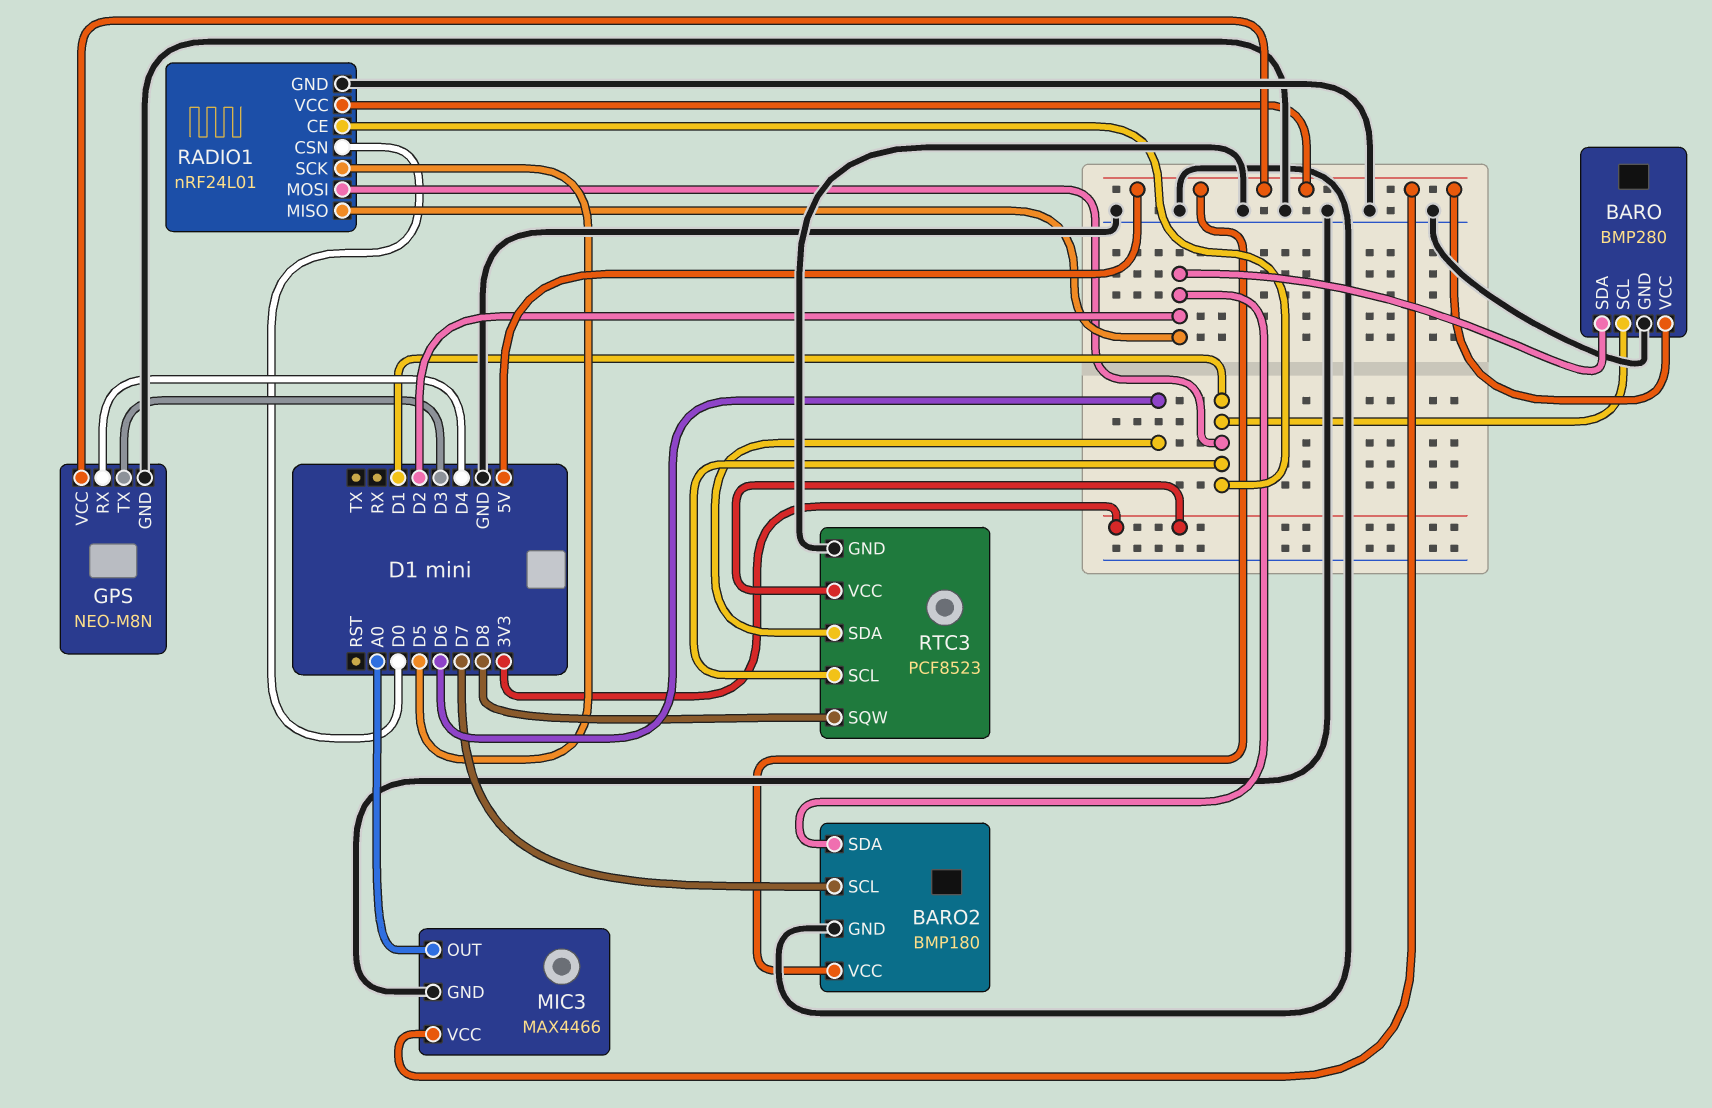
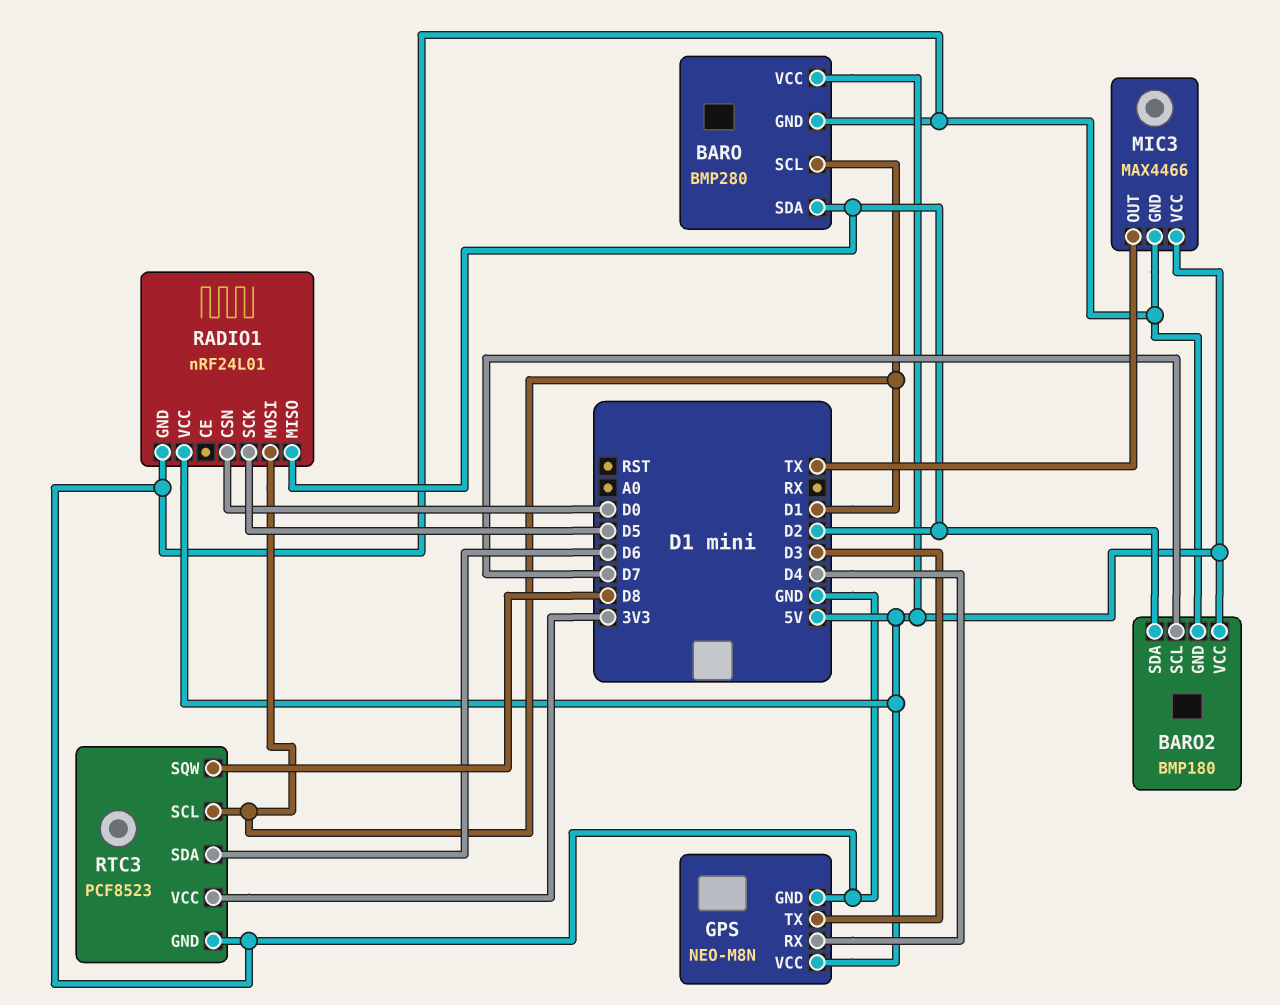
MIC3 pin OUT: A0 -> TX
RADIO1 pin CE: D1 -> none

